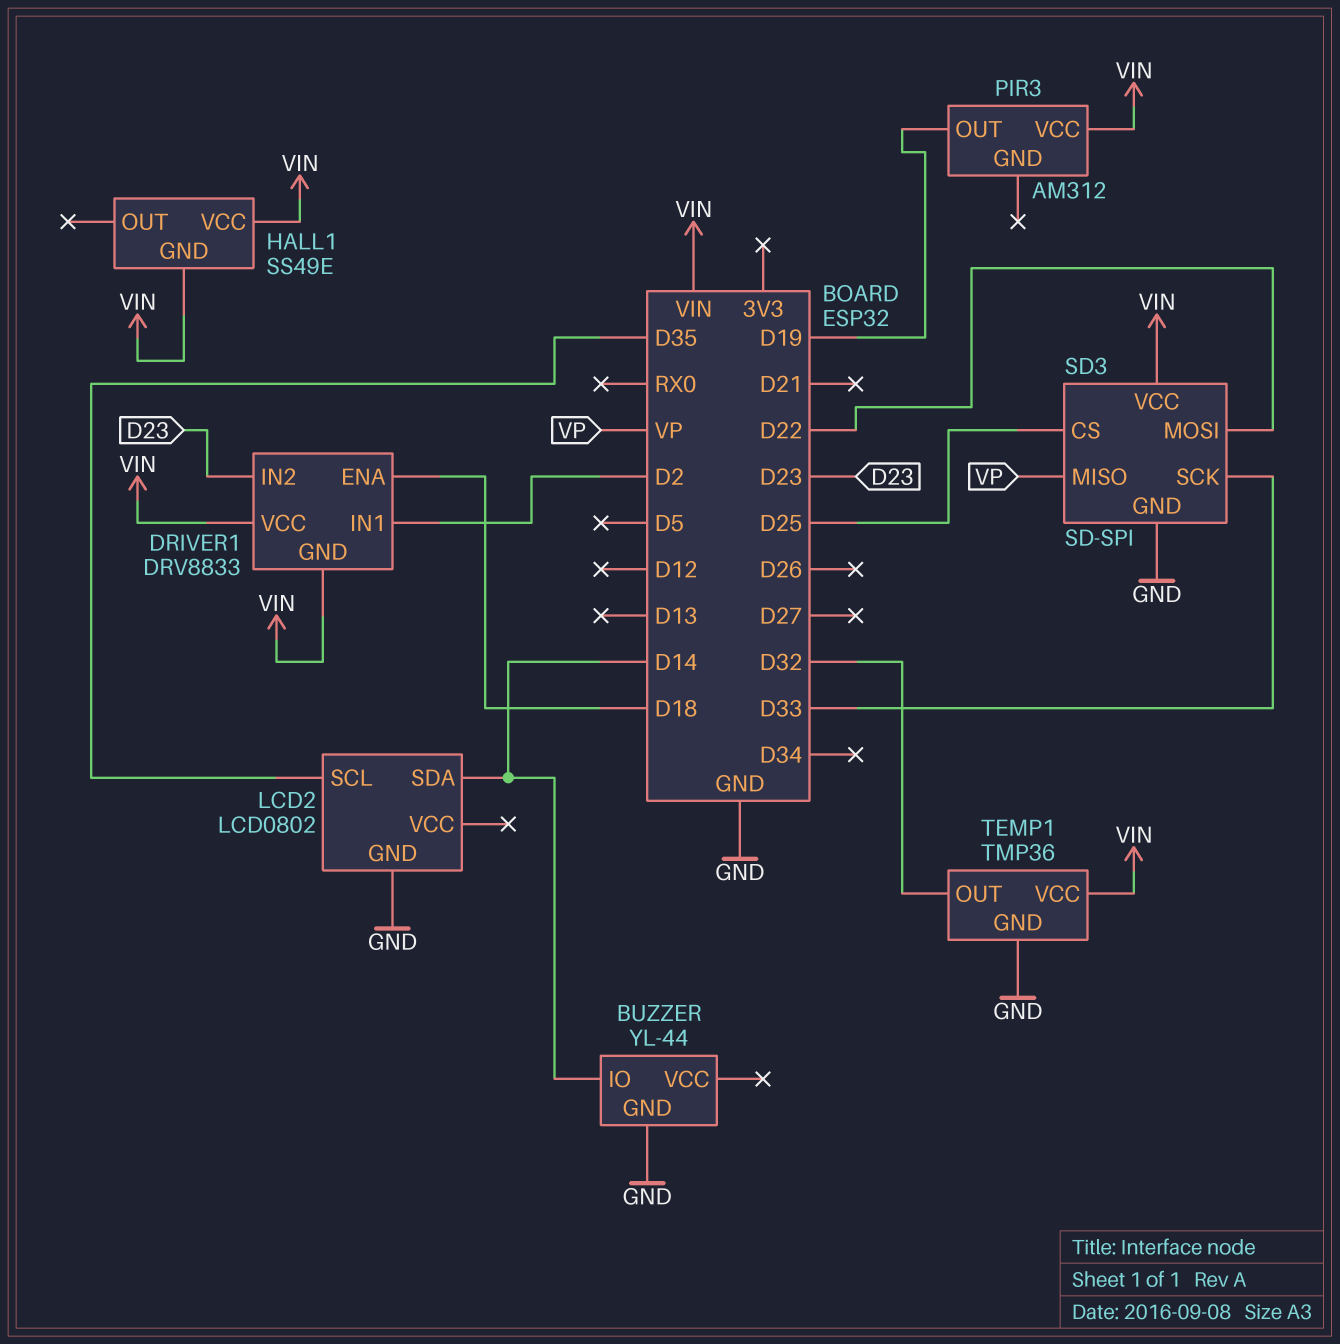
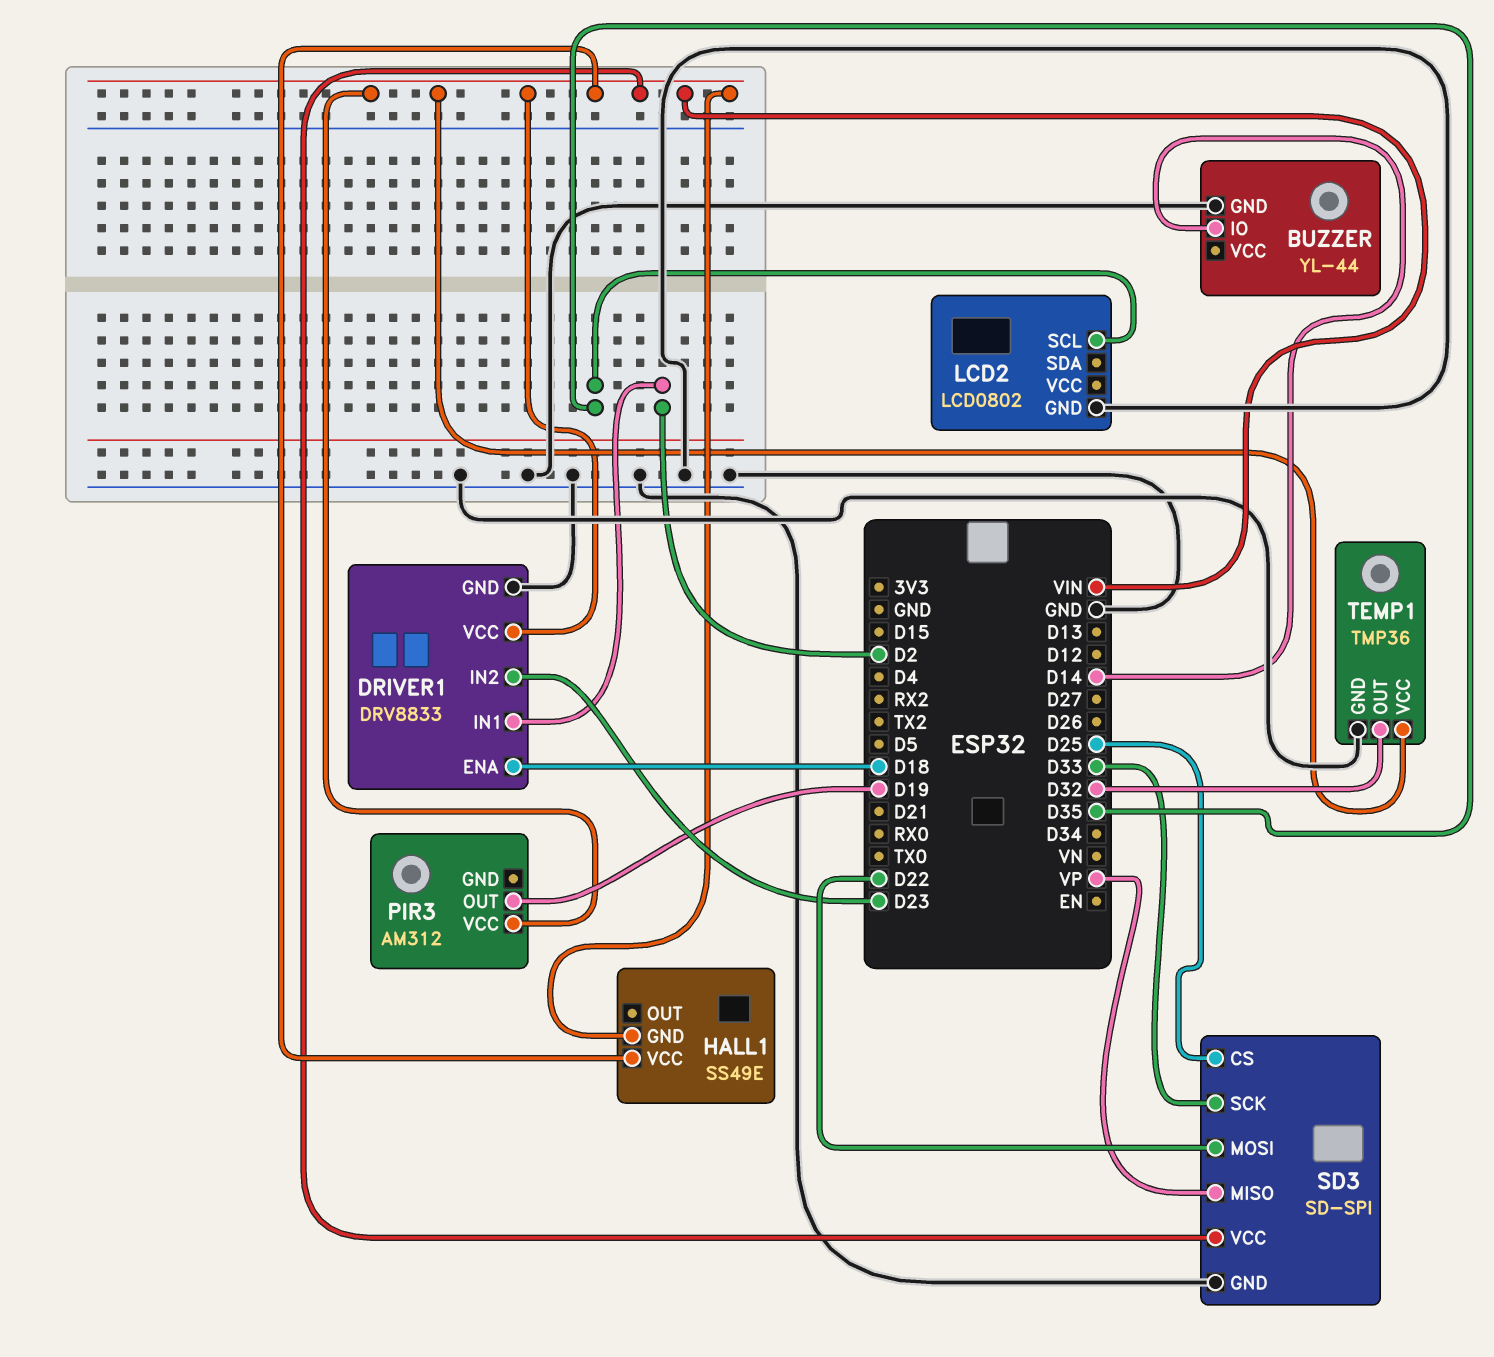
DRIVER1 pin GND: VIN -> GND
LCD2 pin SDA: D14 -> none

